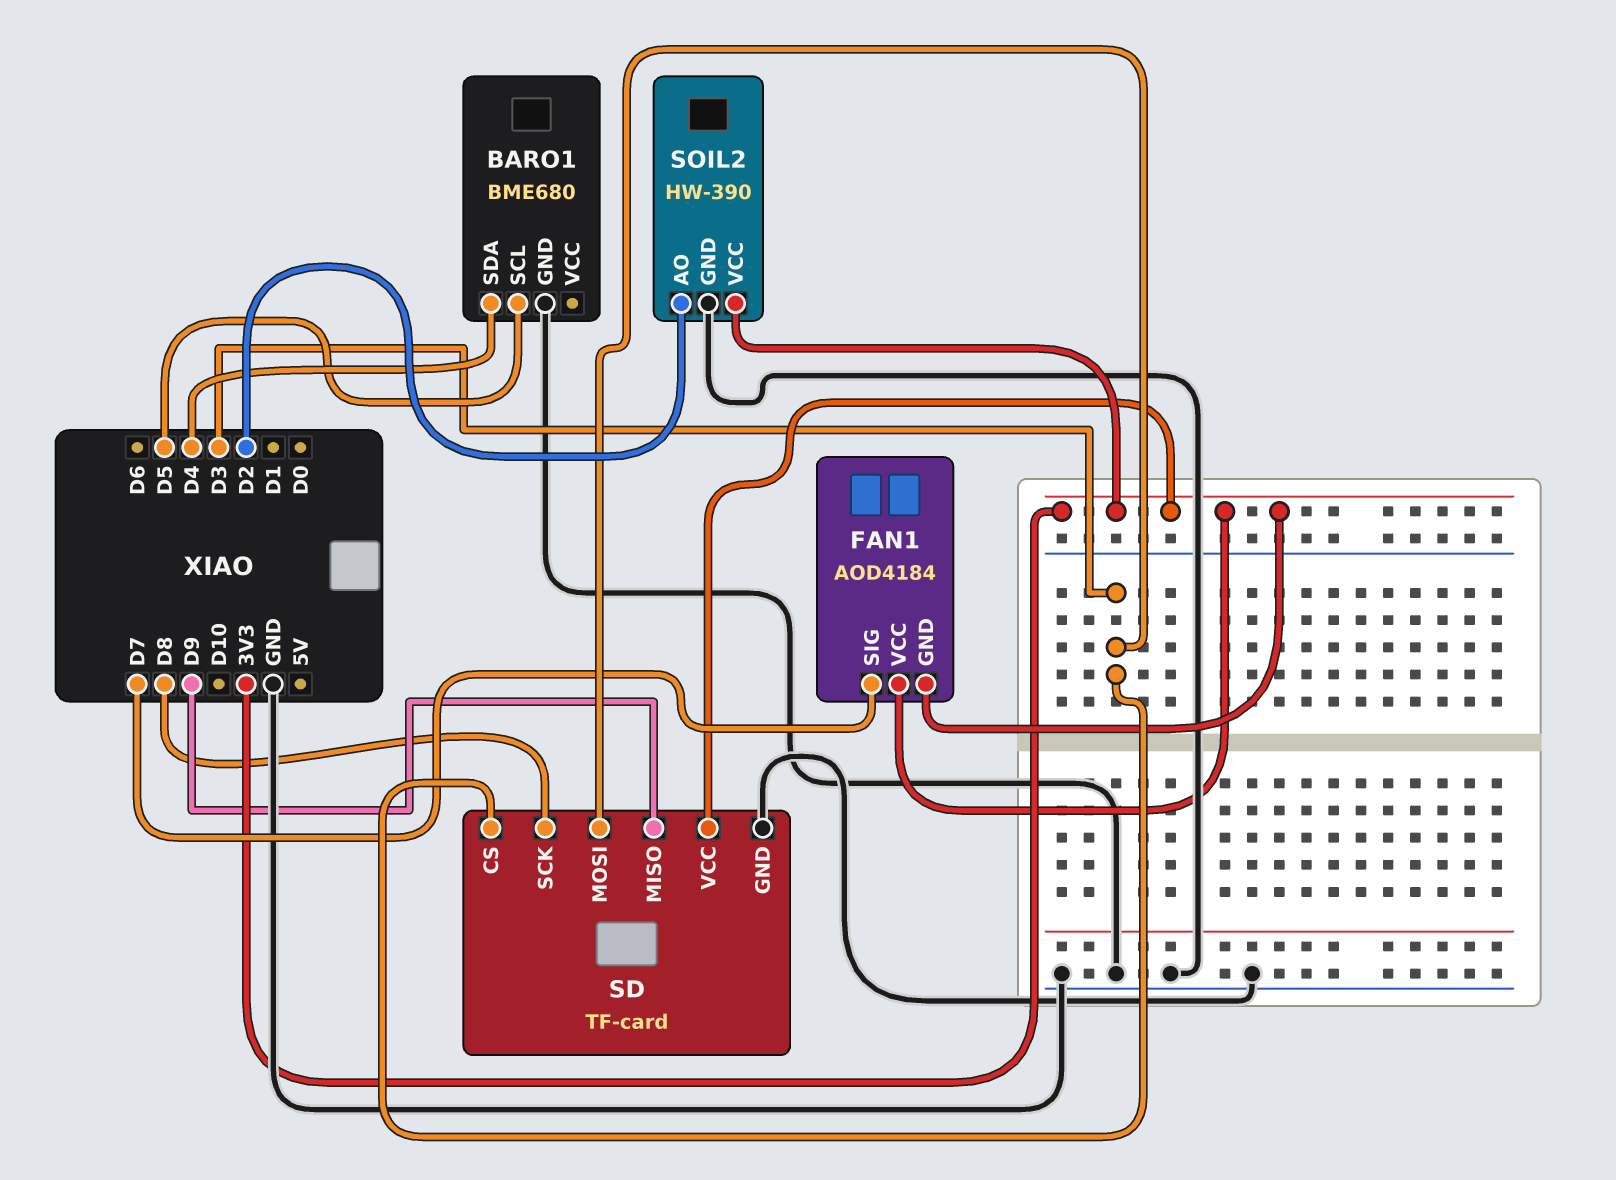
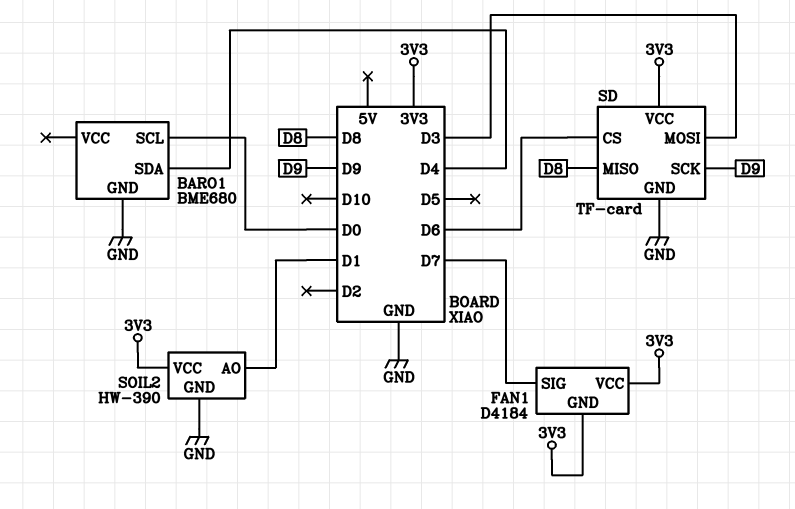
BARO1 pin SCL: D5 -> D0
FAN1: AOD4184 -> D4184
SD pin CS: D3 -> D6
SD pin MISO: D9 -> D8
SD pin SCK: D8 -> D9
SOIL2 pin AO: D2 -> D1

